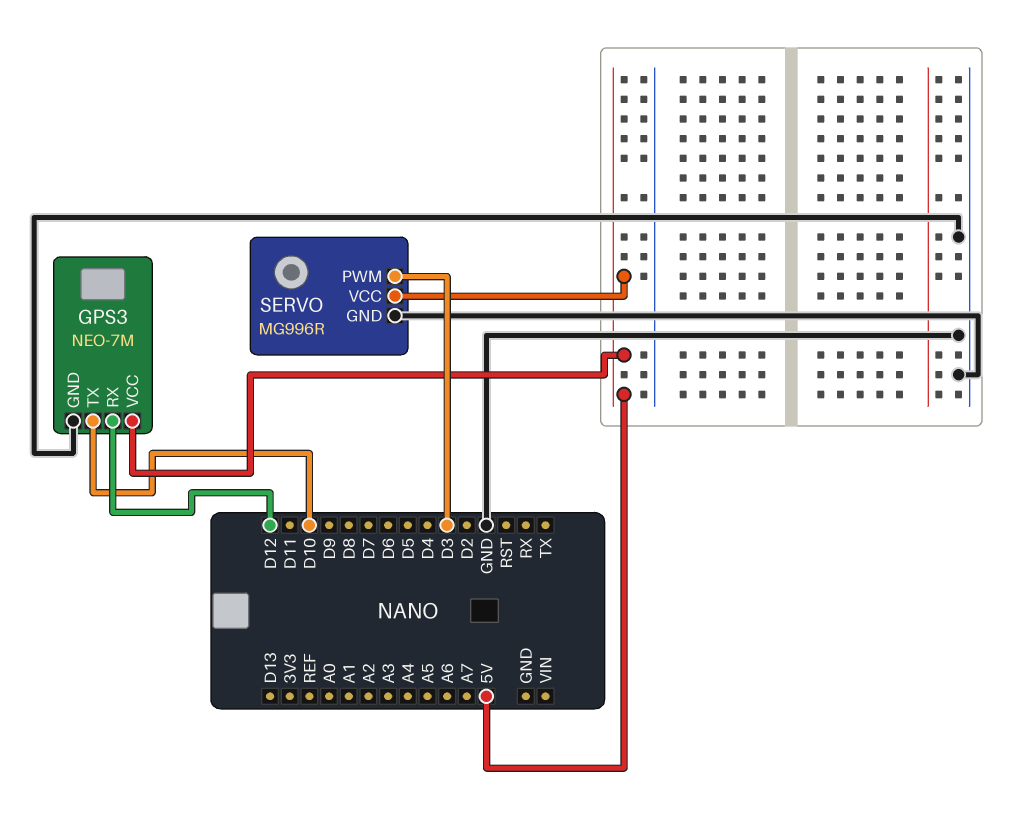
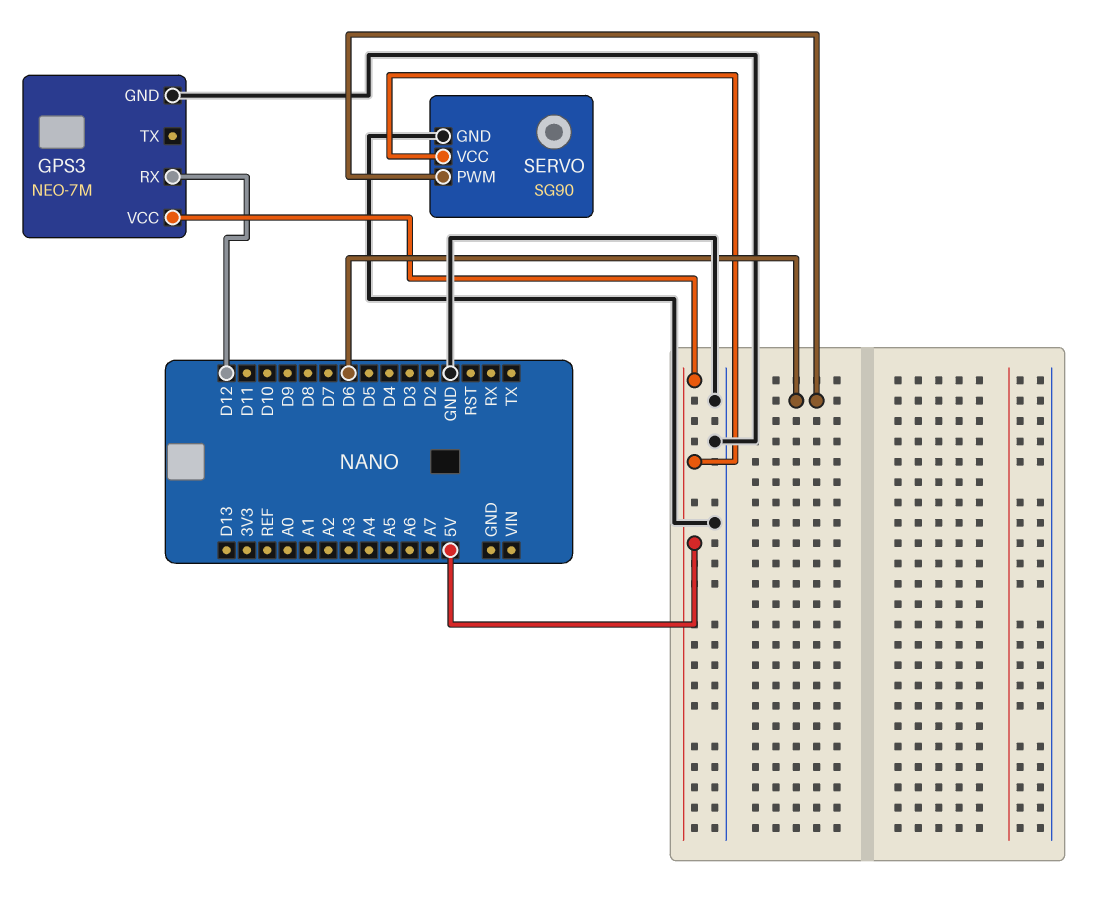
GPS3 pin TX: D10 -> none
SERVO: MG996R -> SG90
SERVO pin PWM: D3 -> D6

